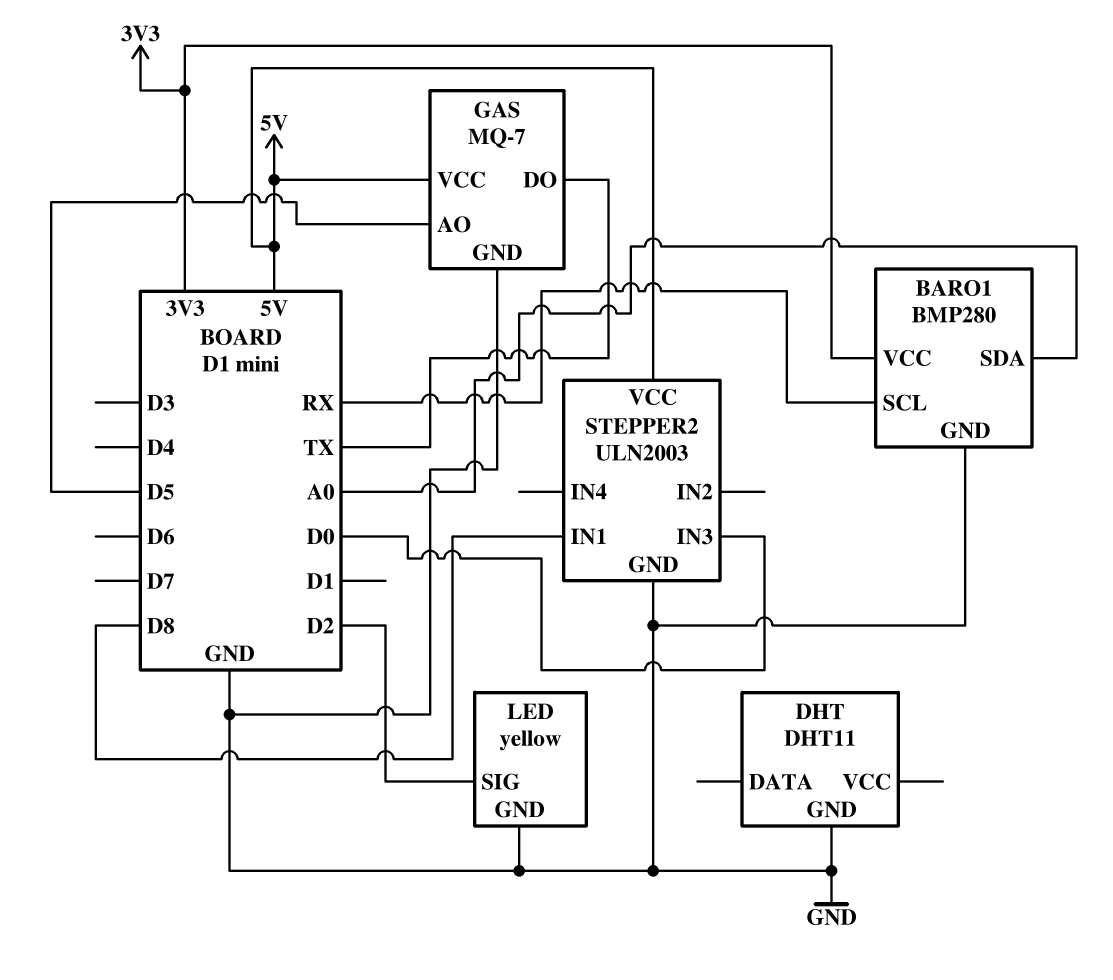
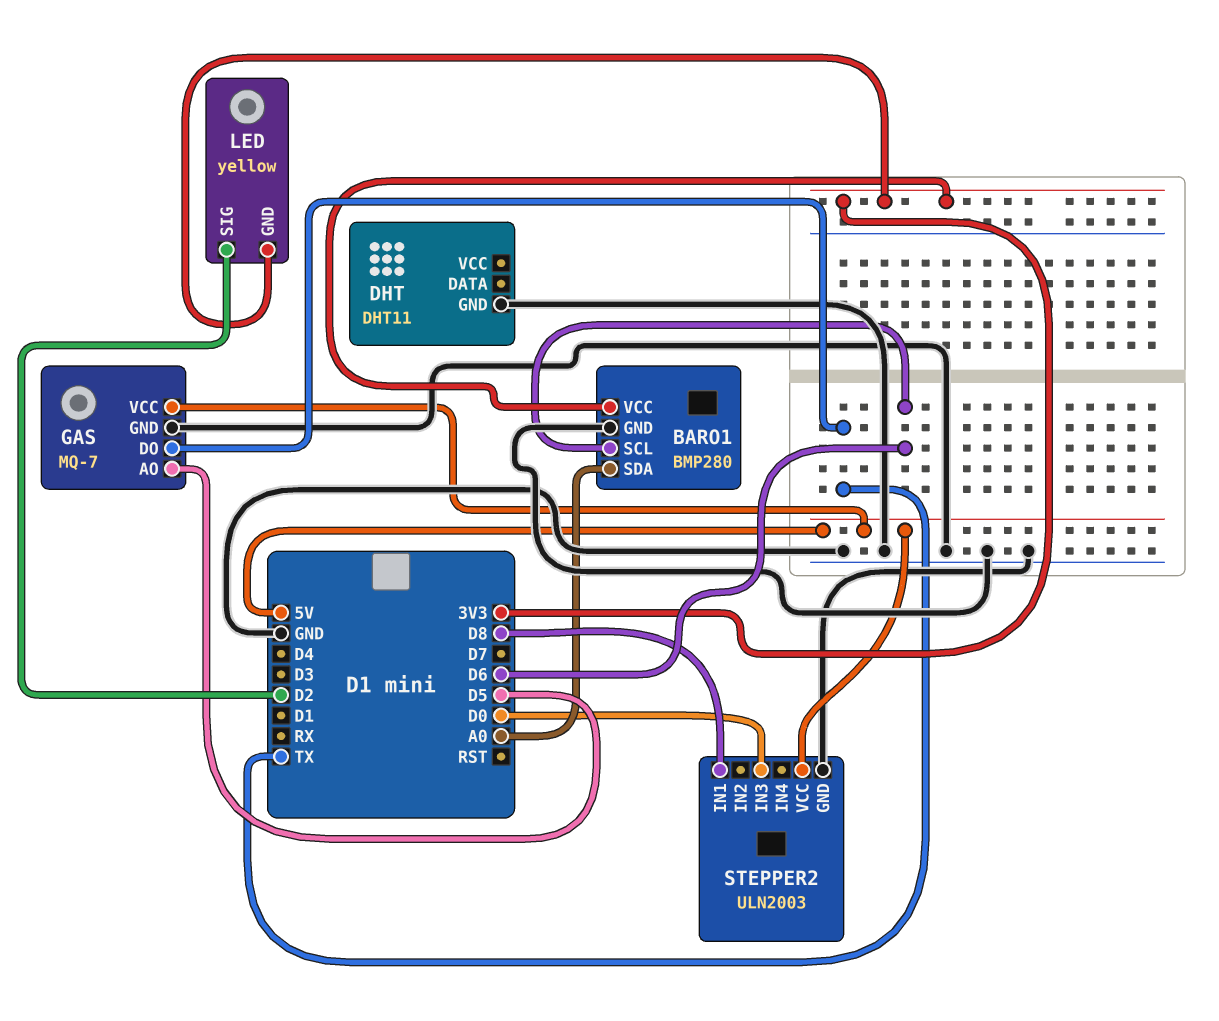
BARO1 pin SCL: RX -> D6
LED pin GND: GND -> 3V3

